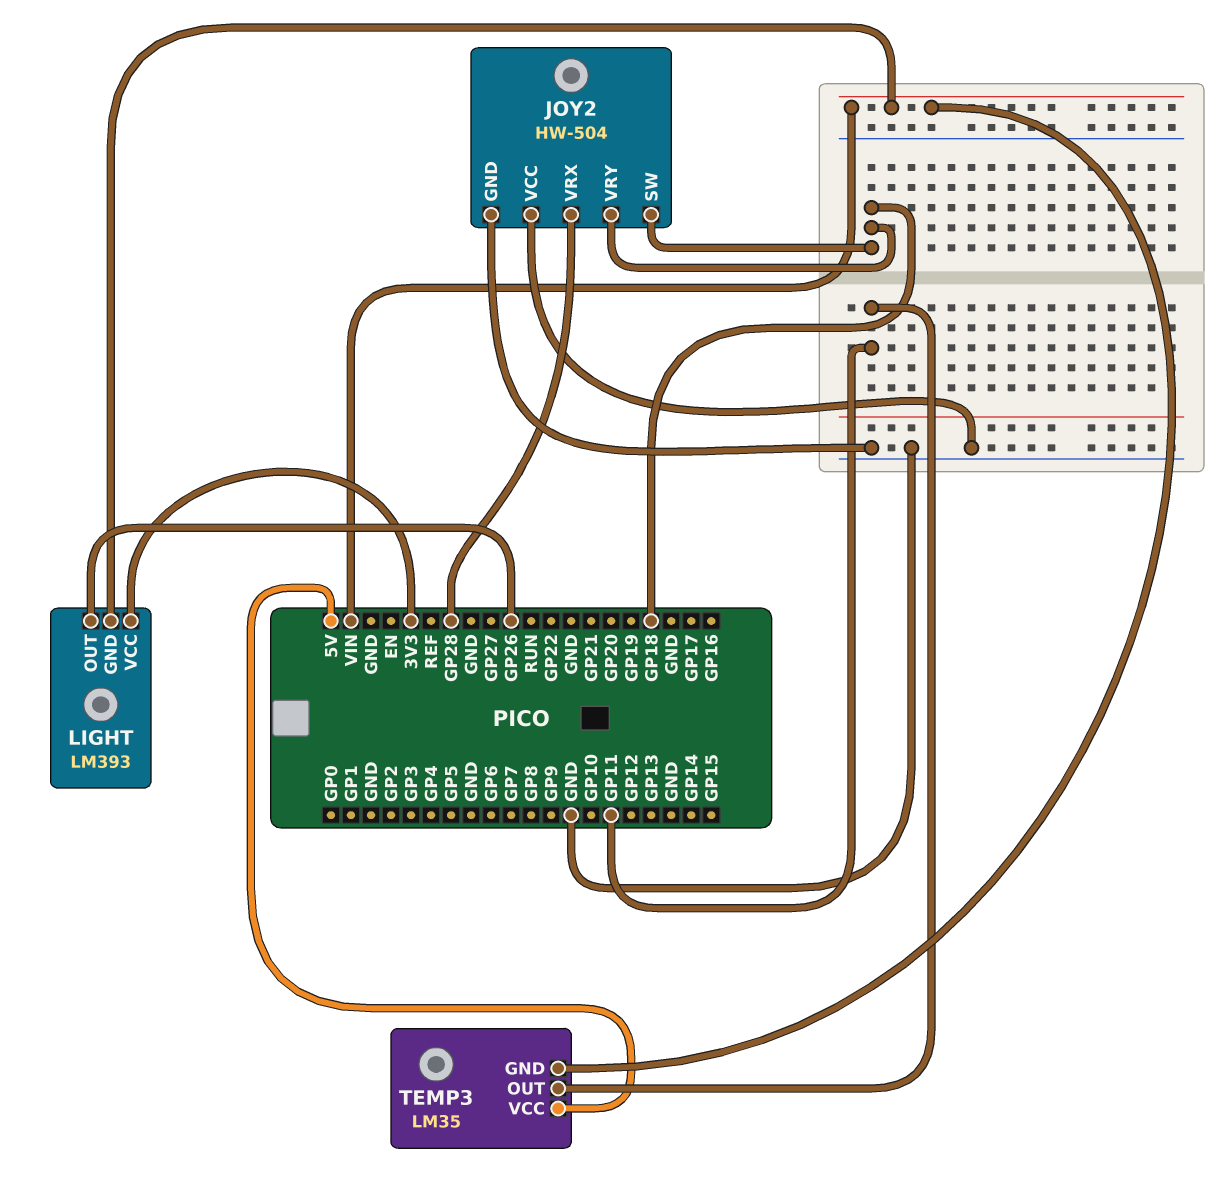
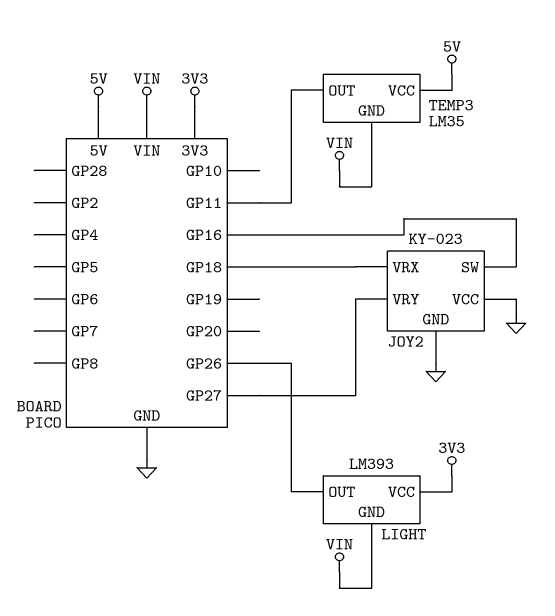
JOY2: HW-504 -> KY-023
JOY2 pin SW: GP18 -> GP16
JOY2 pin VRX: GP28 -> GP18
JOY2 pin VRY: GP18 -> GP27

